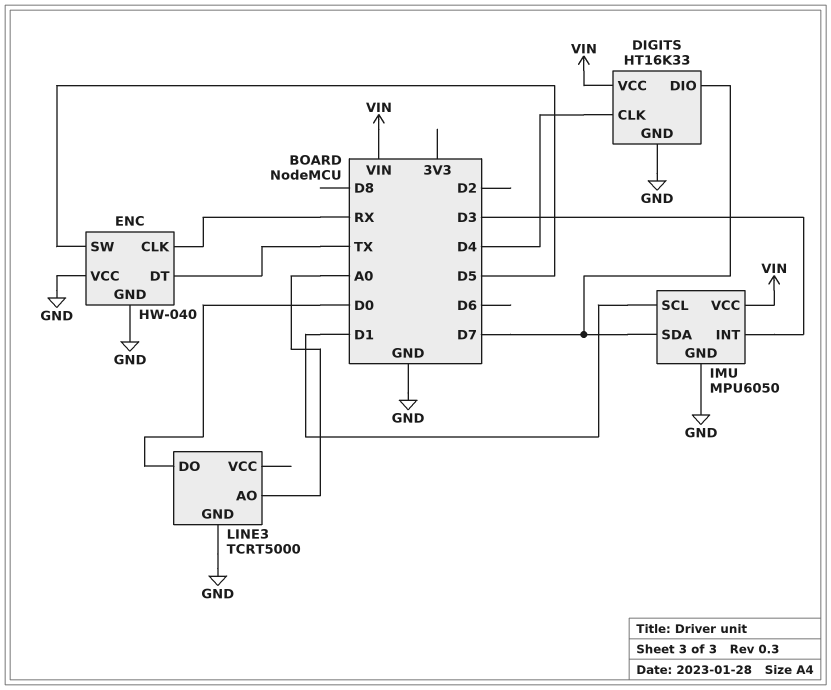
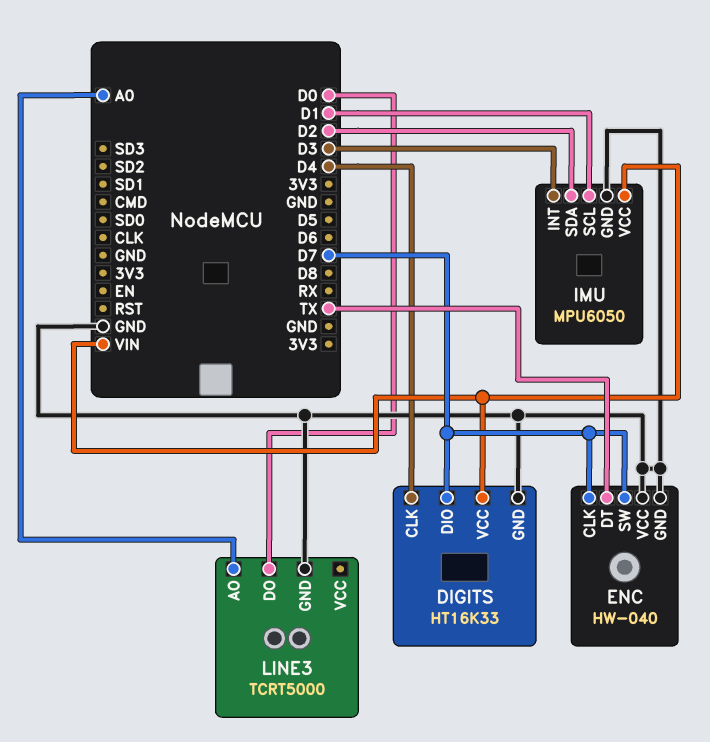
ENC pin CLK: RX -> D7
ENC pin SW: D5 -> D7
IMU pin SDA: D7 -> D2

